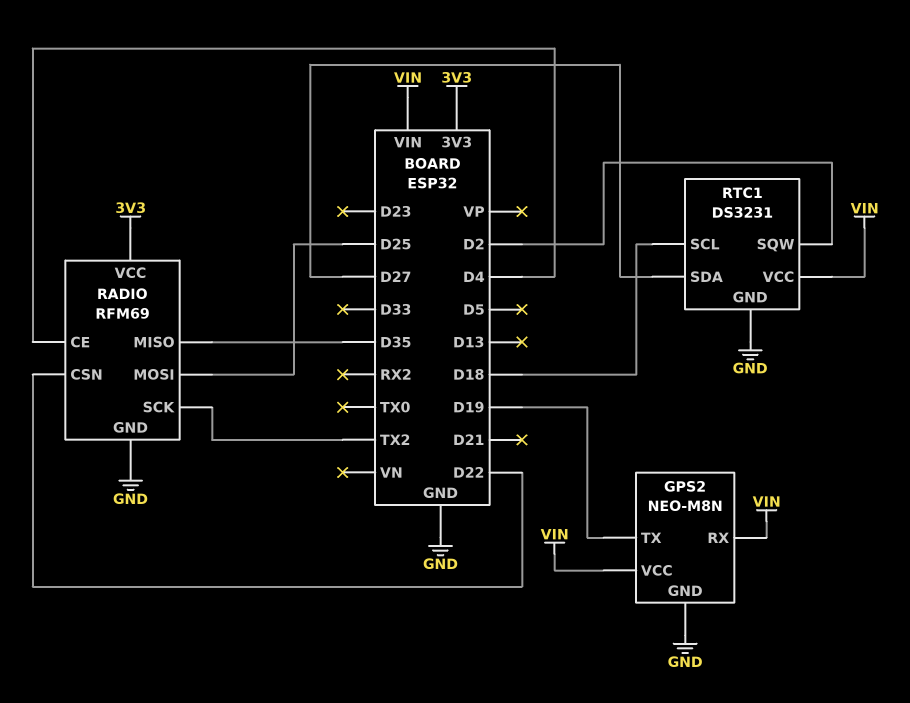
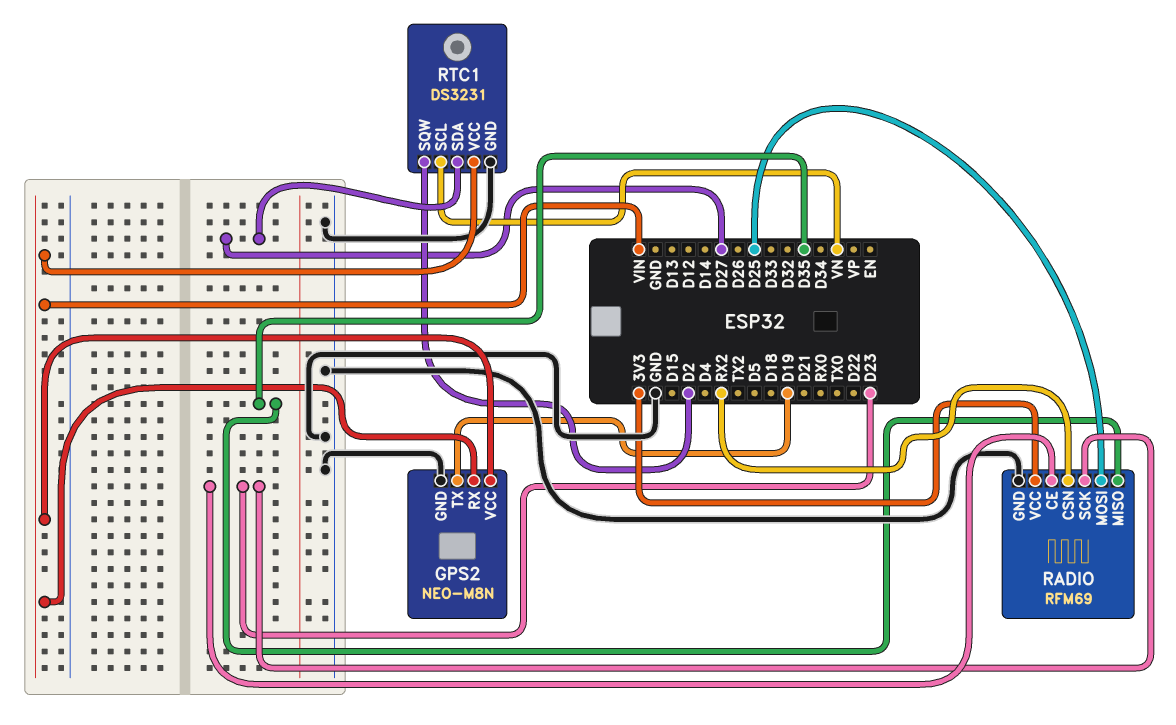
RADIO pin CE: D4 -> D23
RADIO pin CSN: D22 -> RX2
RADIO pin SCK: TX2 -> D23
RTC1 pin SCL: D18 -> VN

